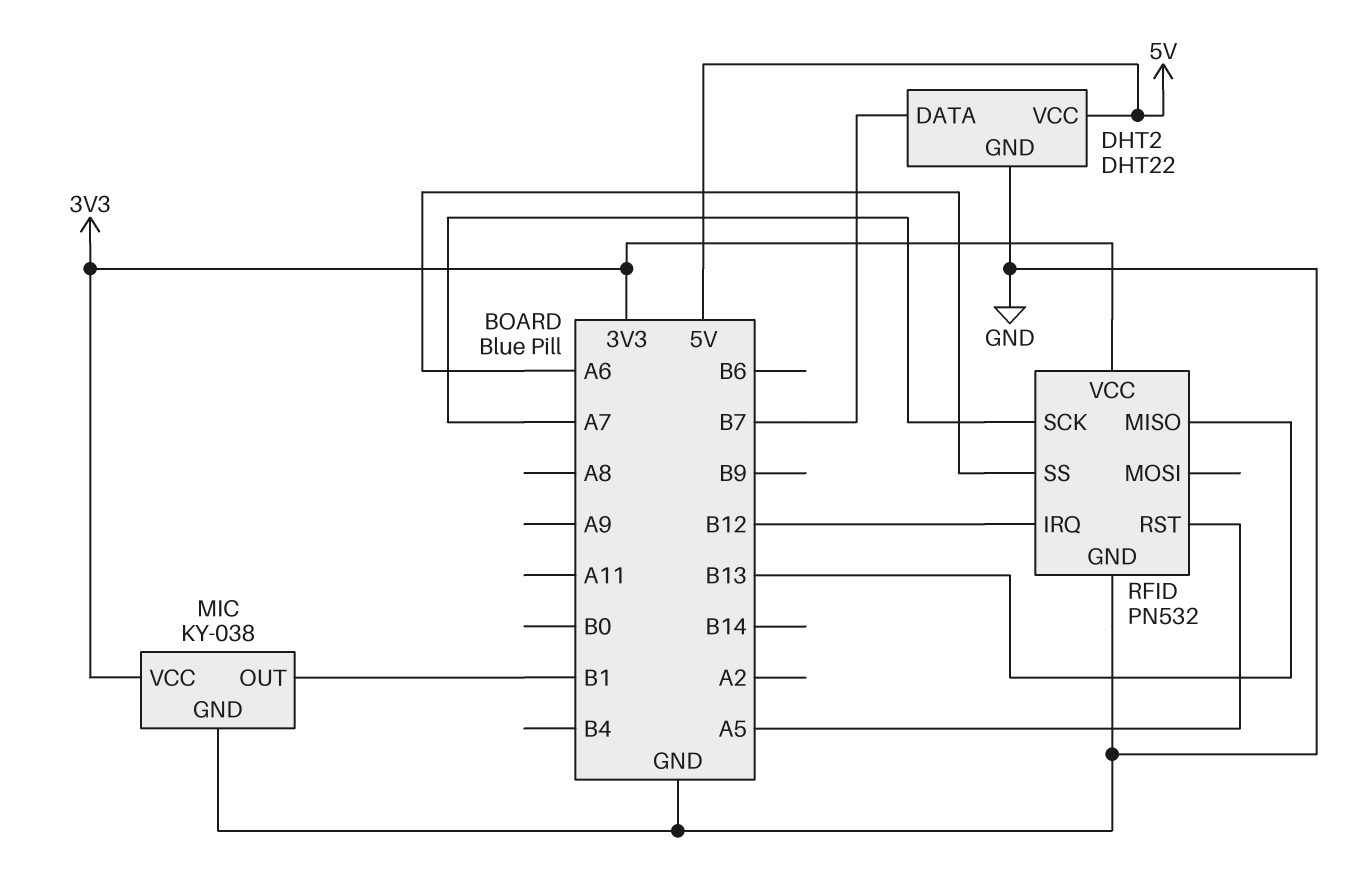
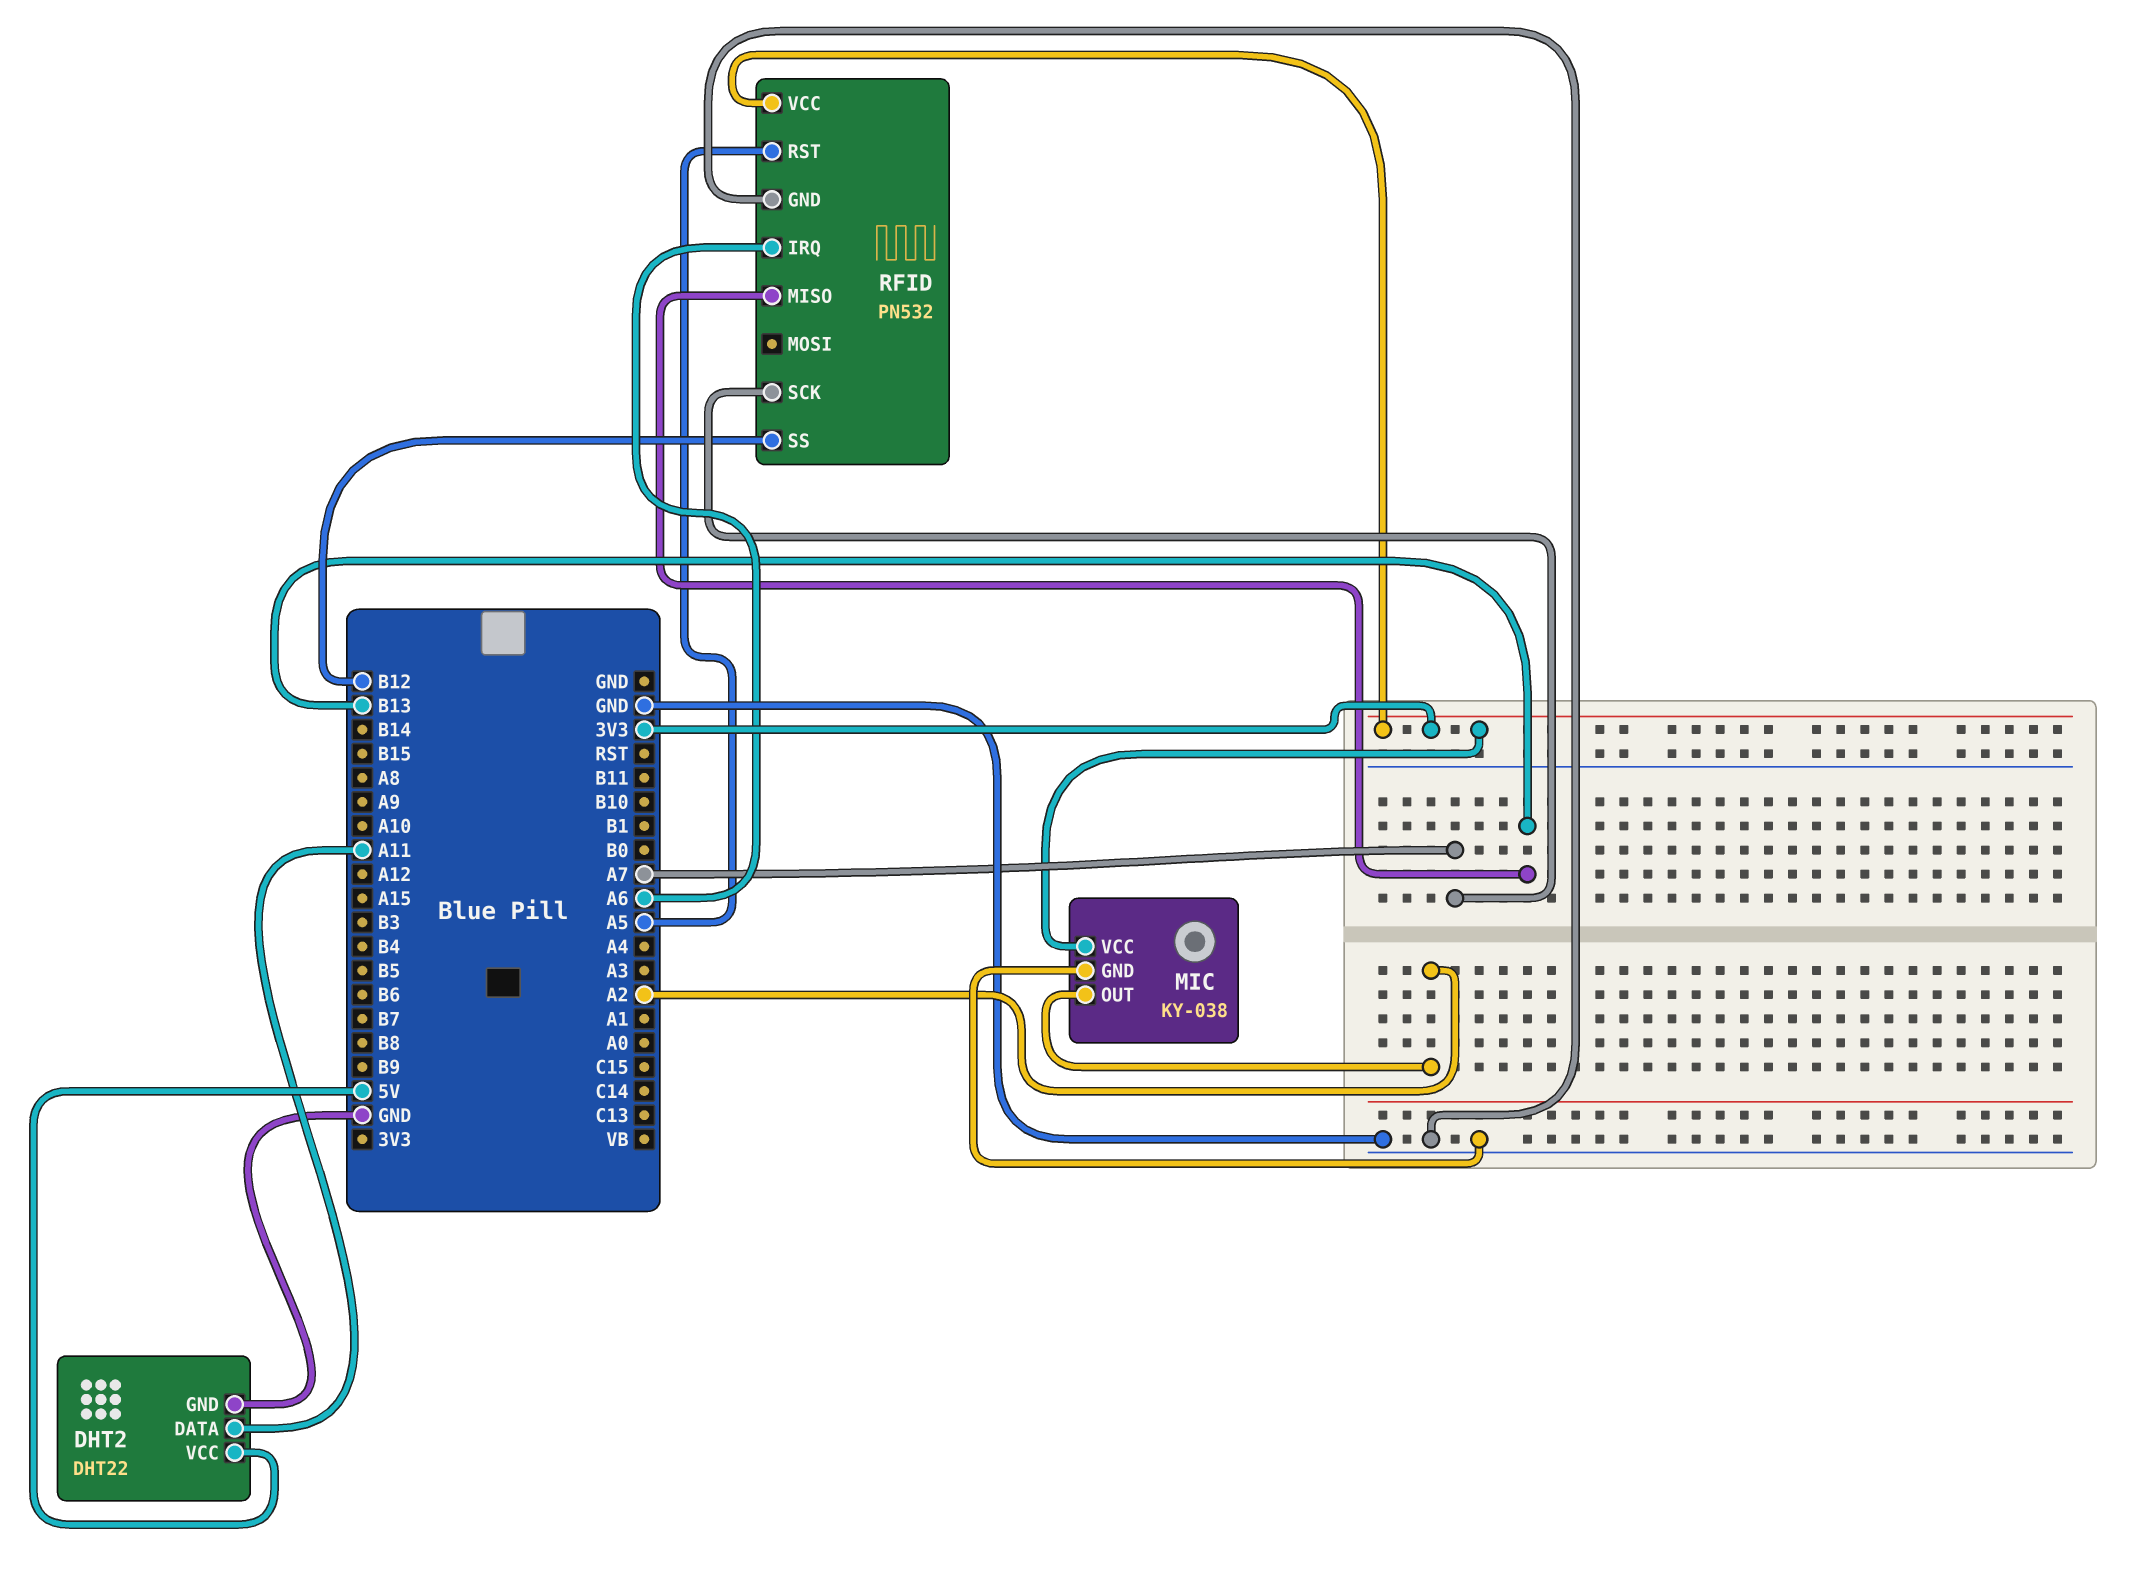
DHT2 pin DATA: B7 -> A11
MIC pin OUT: B1 -> A2
RFID pin IRQ: B12 -> A6
RFID pin SS: A6 -> B12

